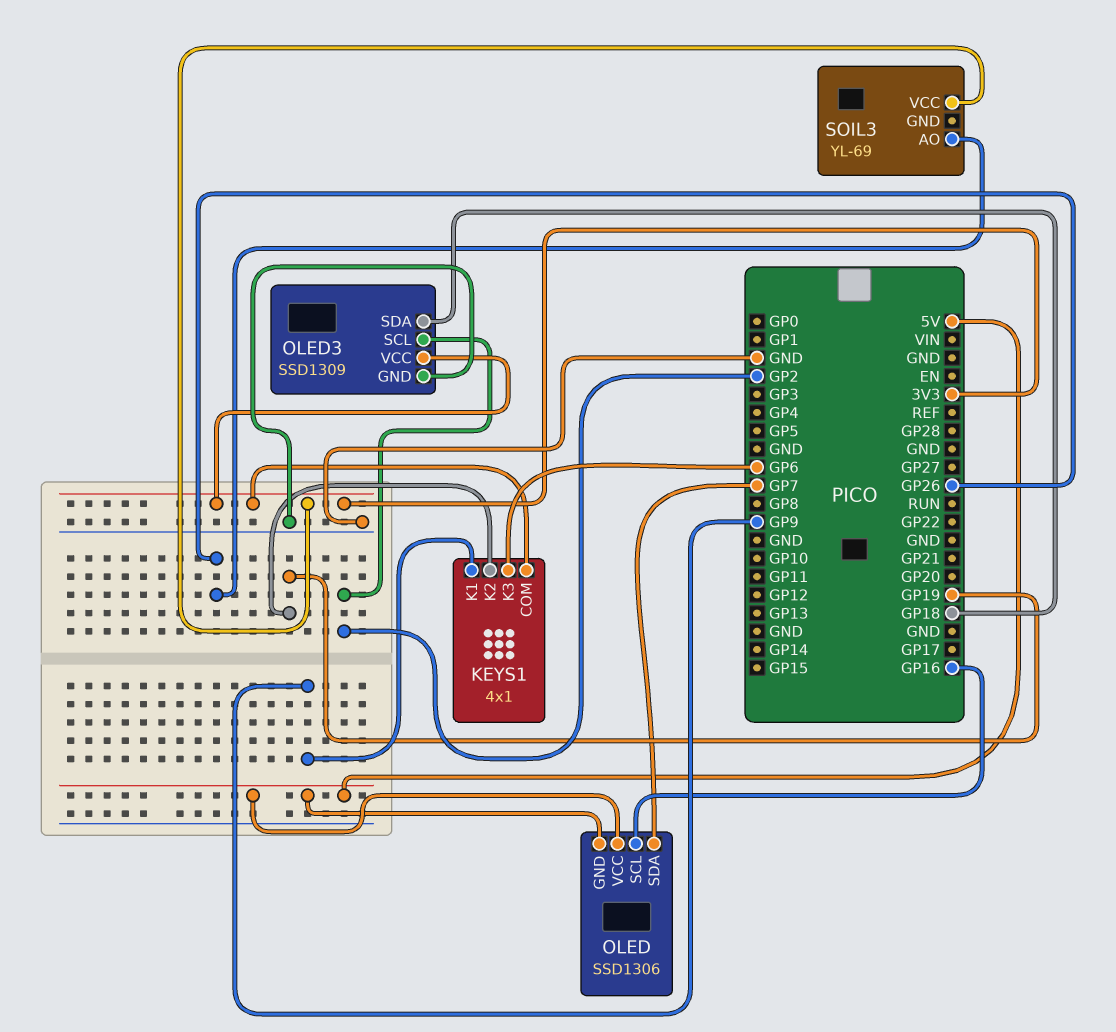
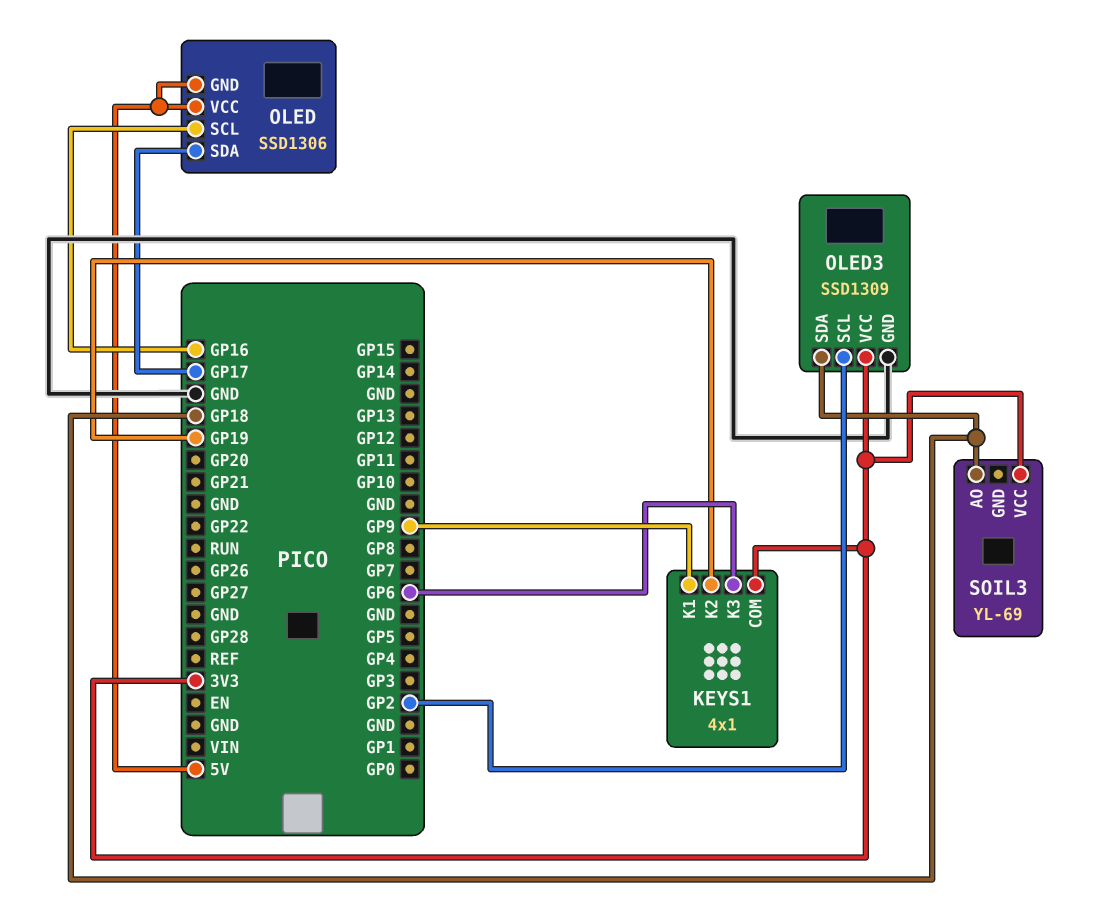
OLED pin SDA: GP7 -> GP17
SOIL3 pin AO: GP26 -> GP18

